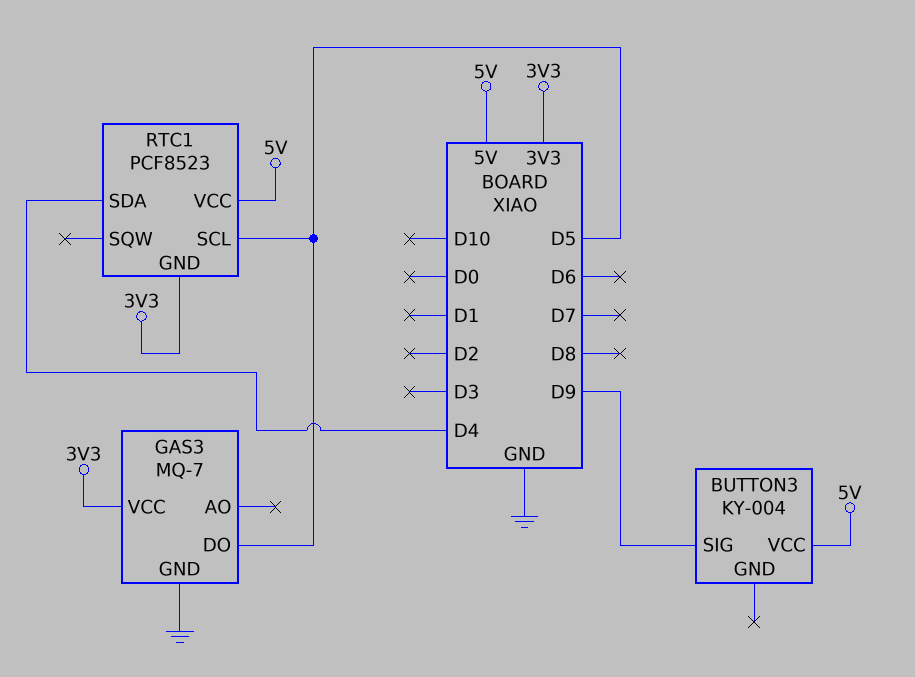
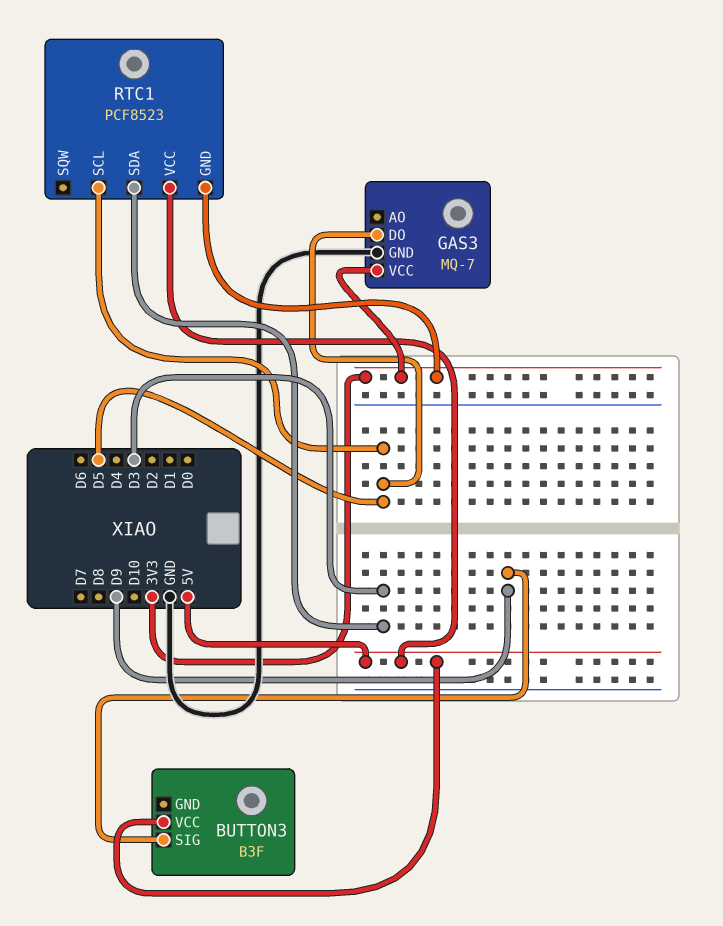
BUTTON3: KY-004 -> B3F
RTC1 pin SDA: D4 -> D3

